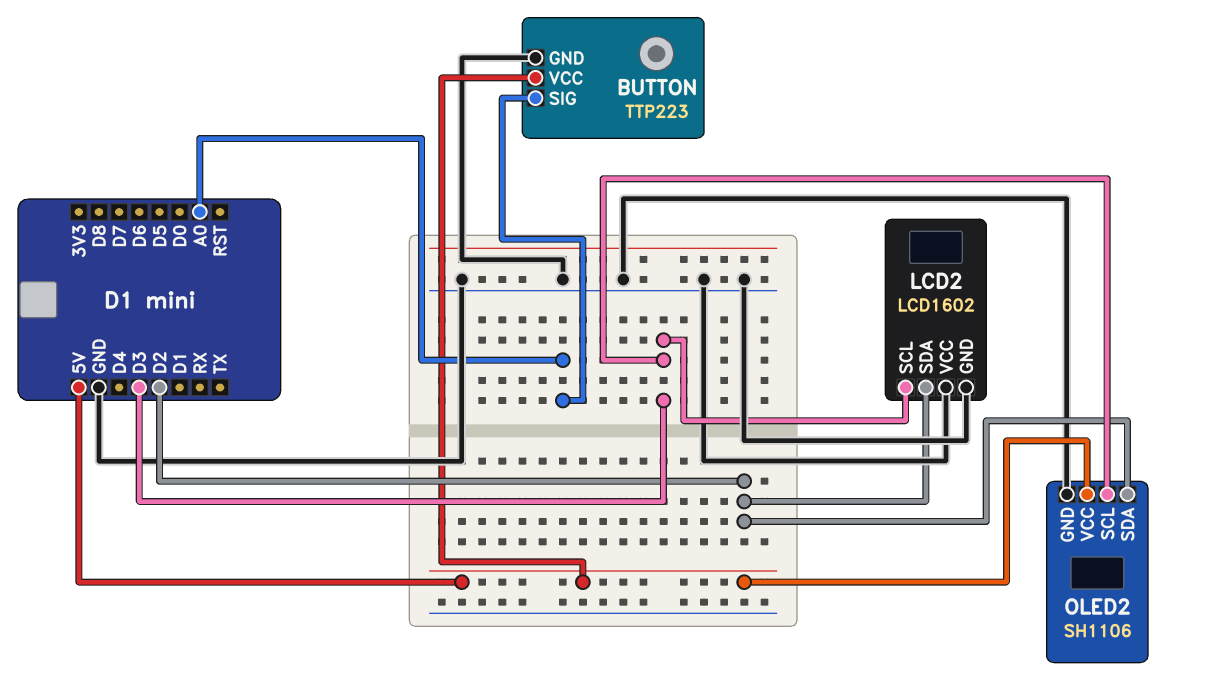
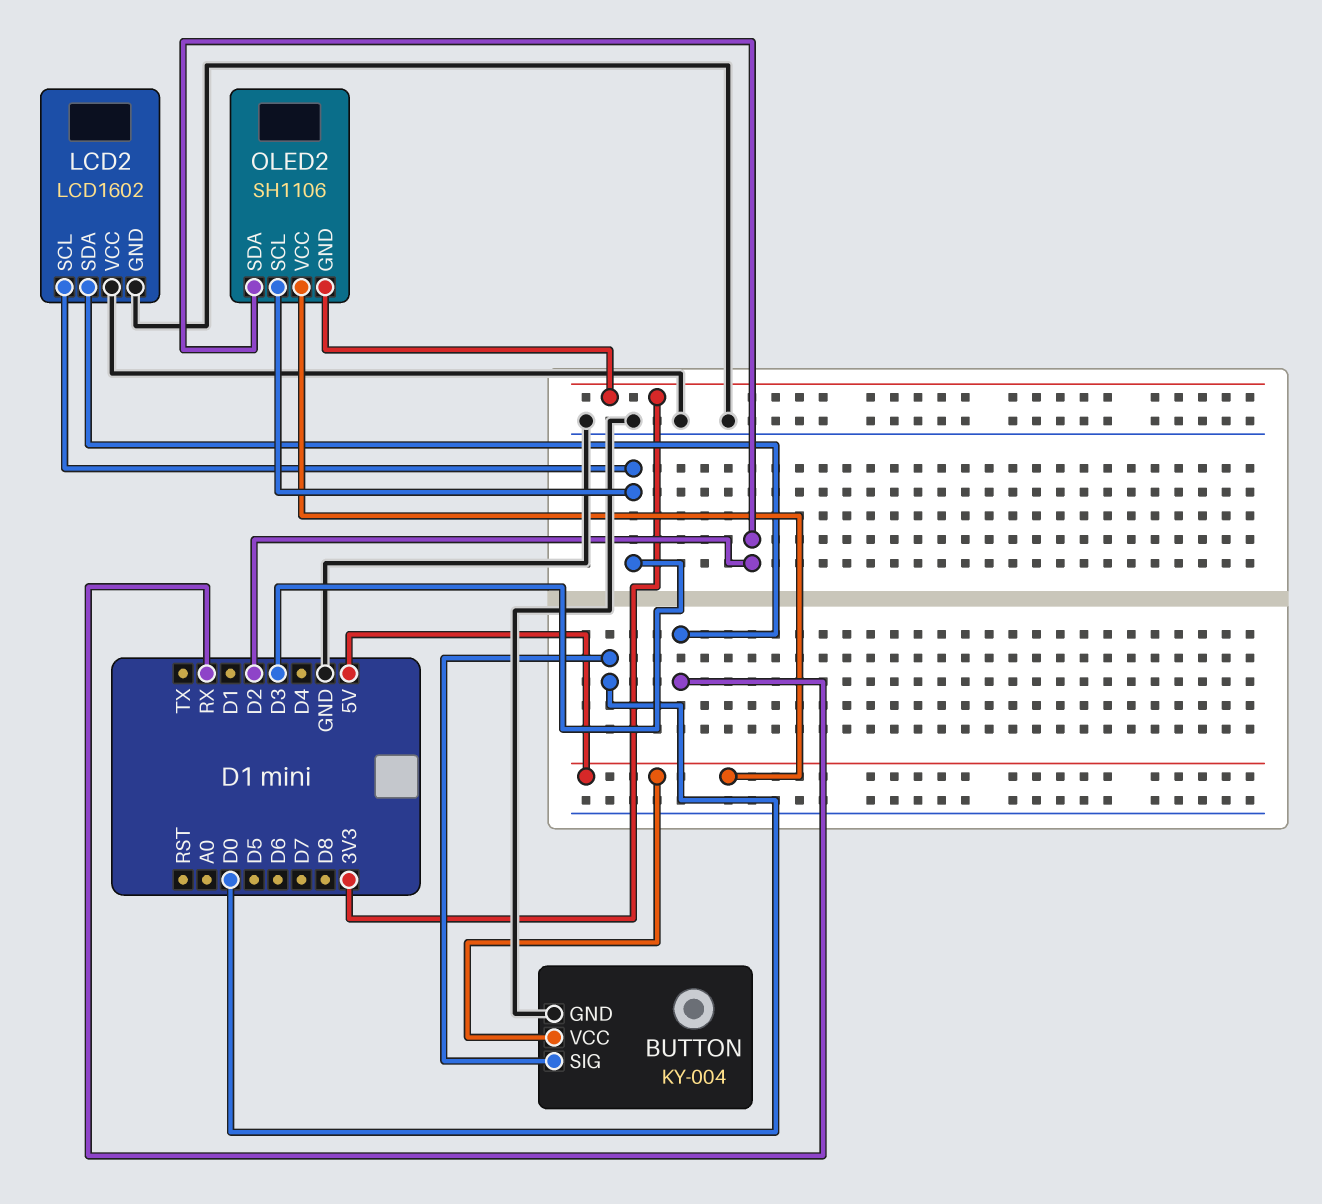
BUTTON: TTP223 -> KY-004
BUTTON pin SIG: A0 -> D0
LCD2 pin SDA: D2 -> RX
OLED2 pin GND: GND -> 3V3

